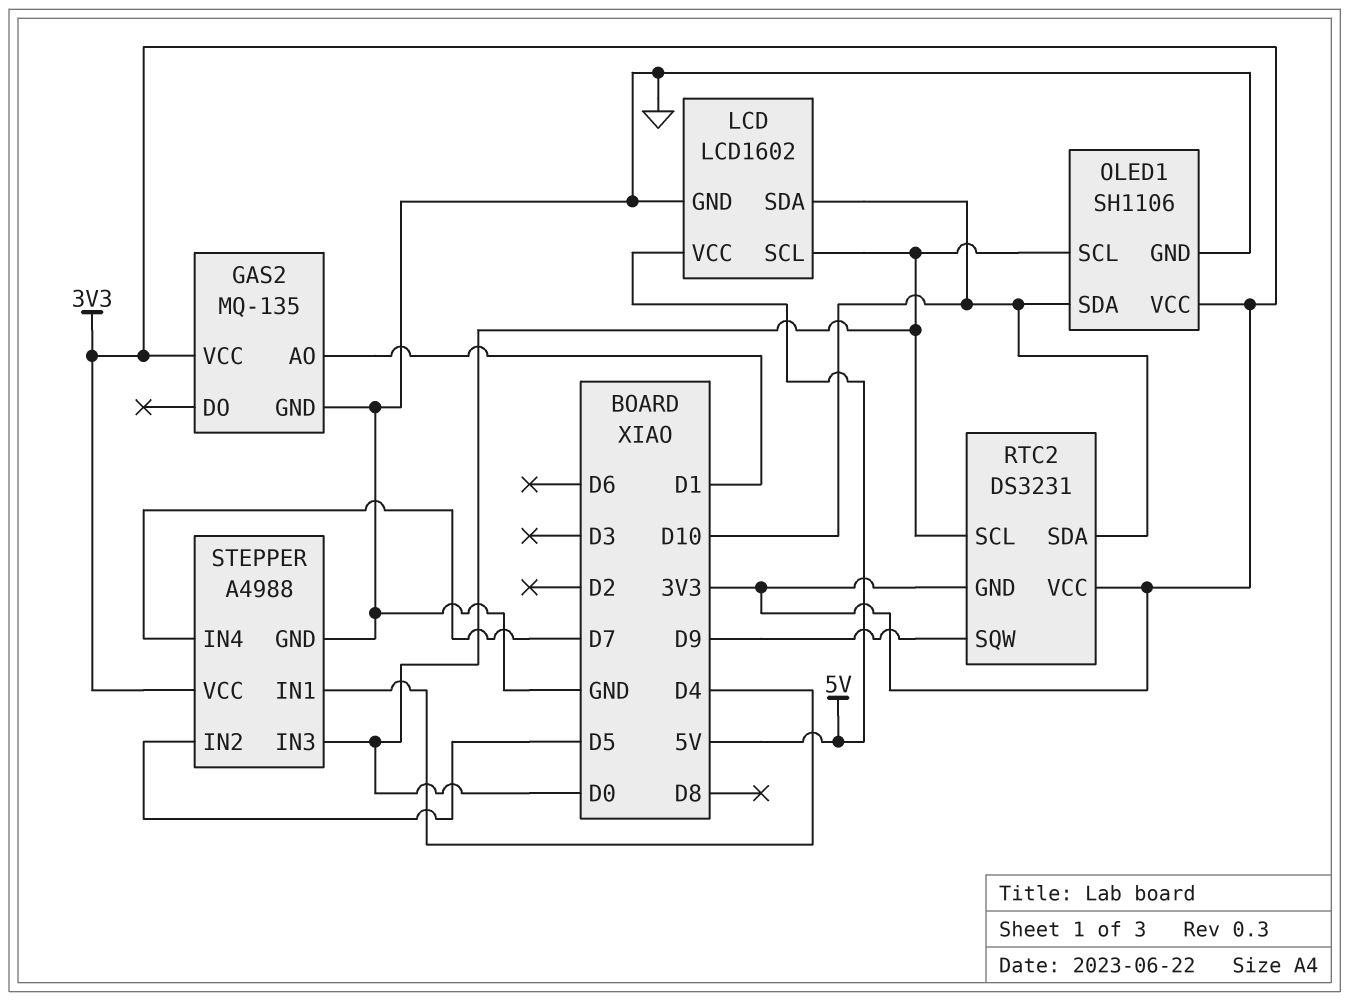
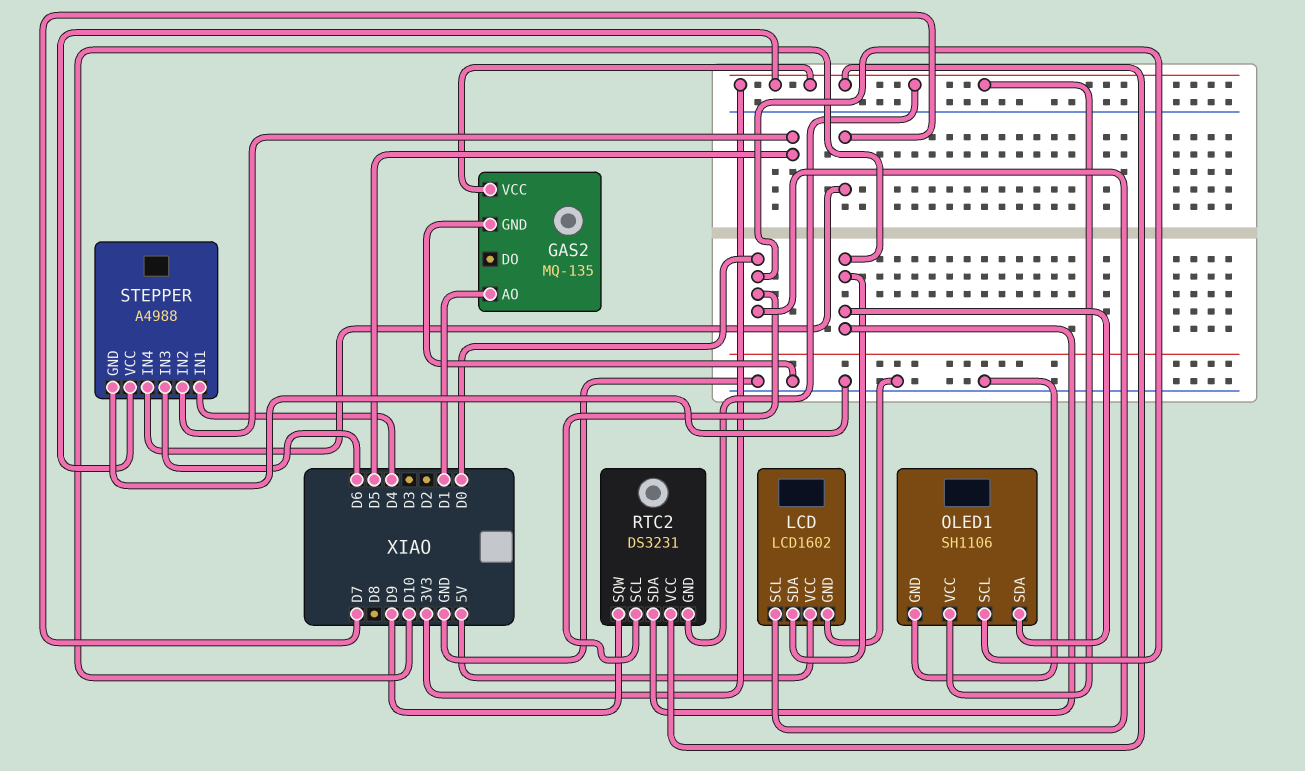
STEPPER pin IN3: D0 -> D6

